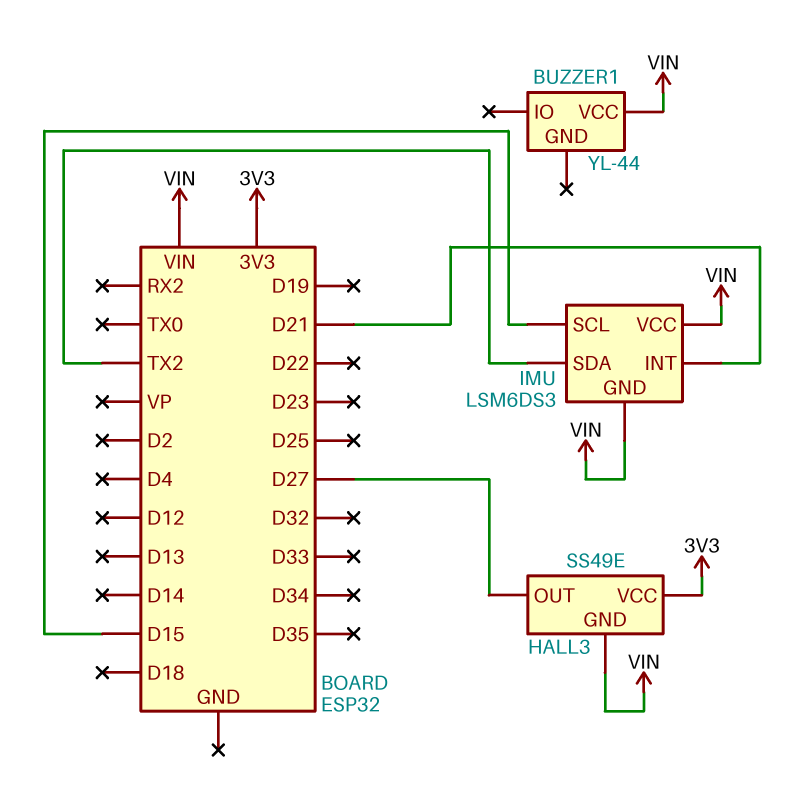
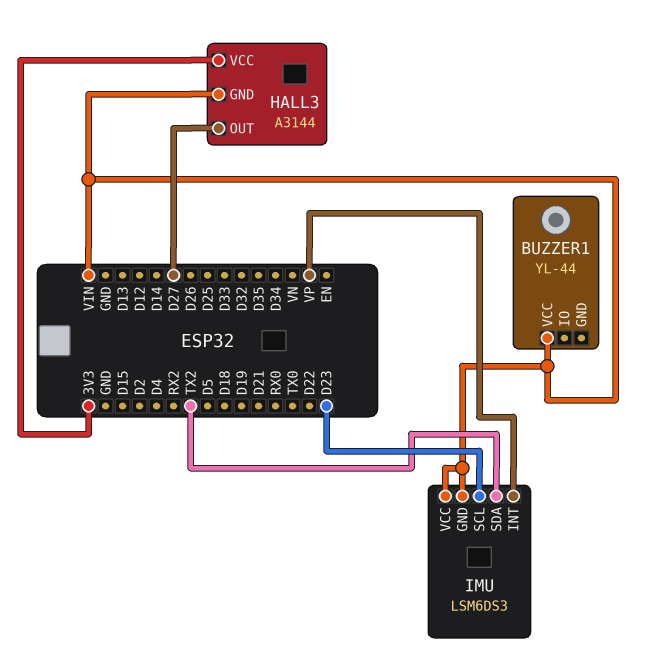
HALL3: SS49E -> A3144
IMU pin INT: D21 -> VP
IMU pin SCL: D15 -> D23

